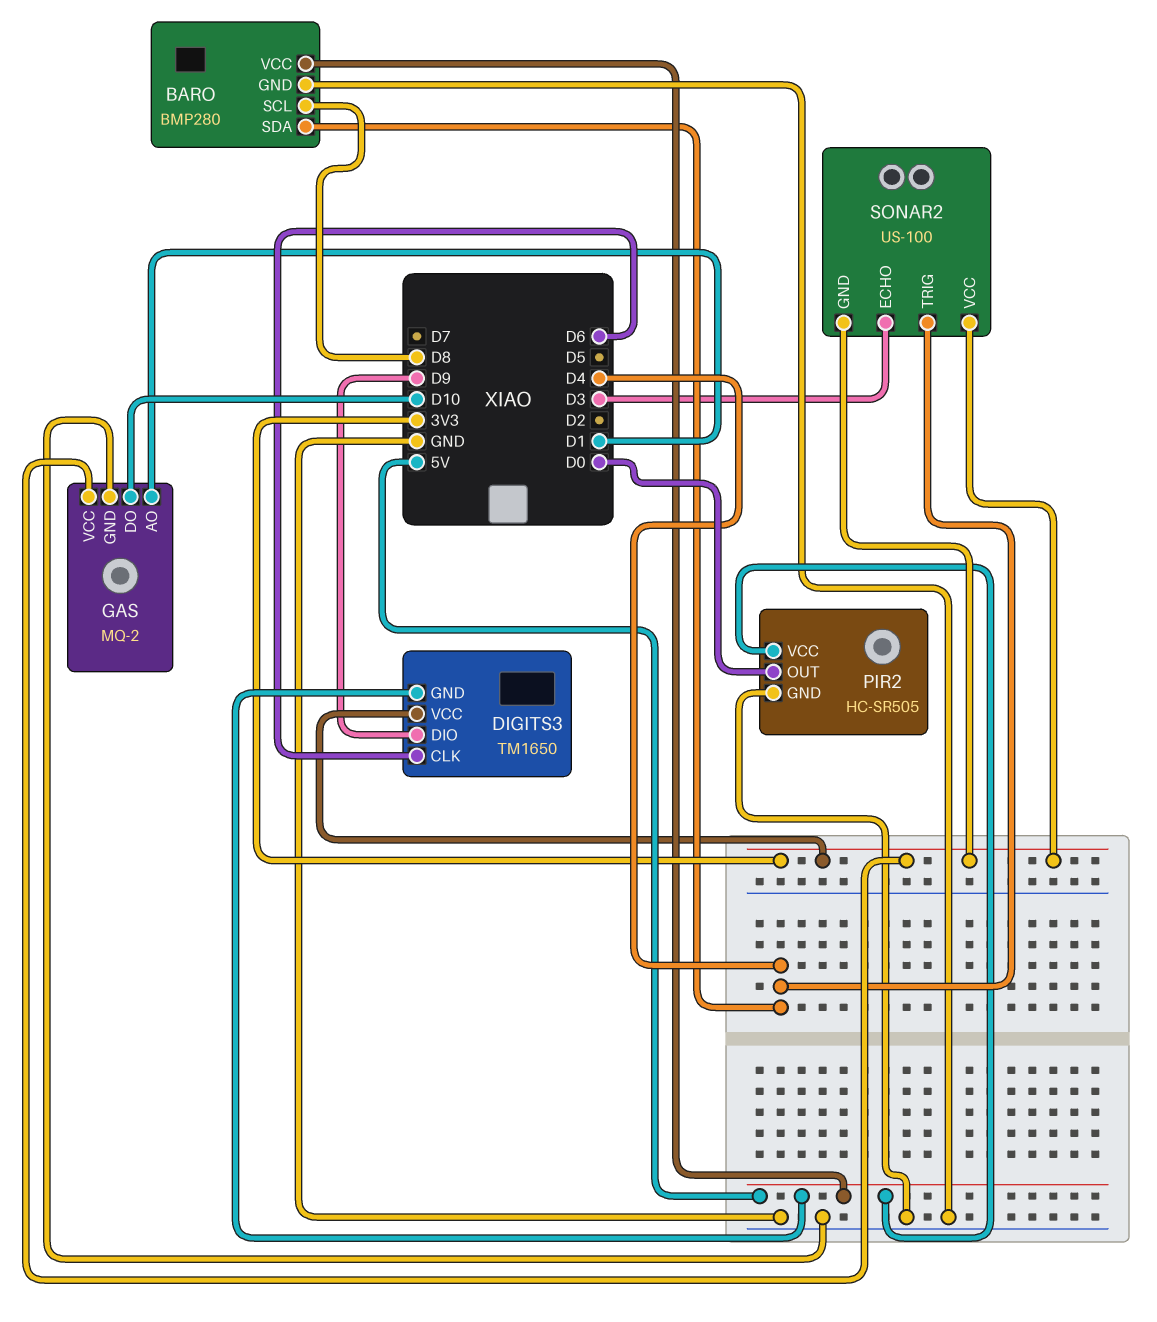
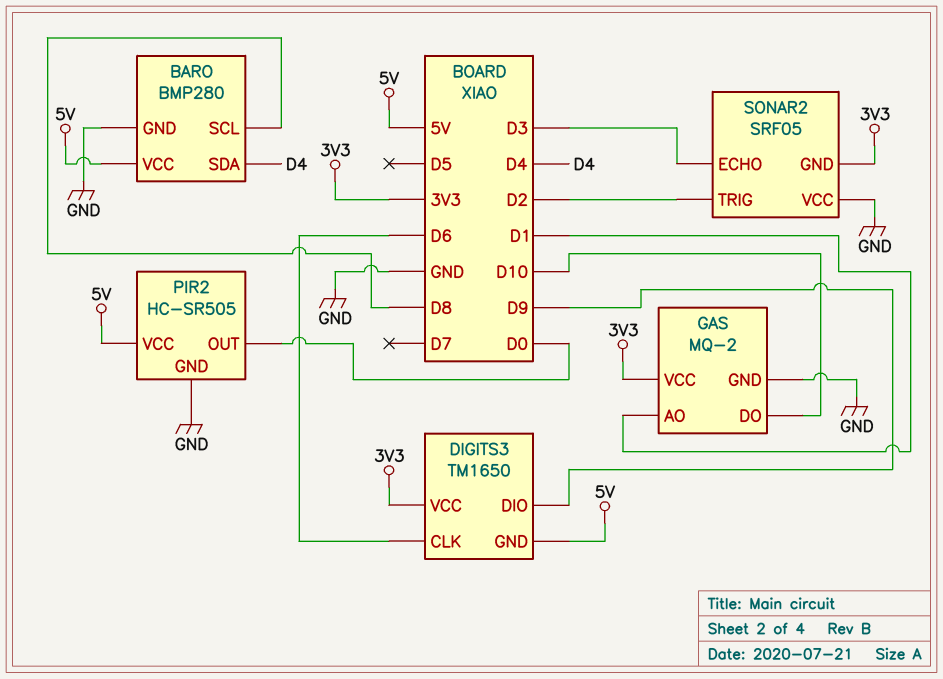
SONAR2: US-100 -> SRF05
SONAR2 pin TRIG: D4 -> D2
SONAR2 pin VCC: 3V3 -> GND

